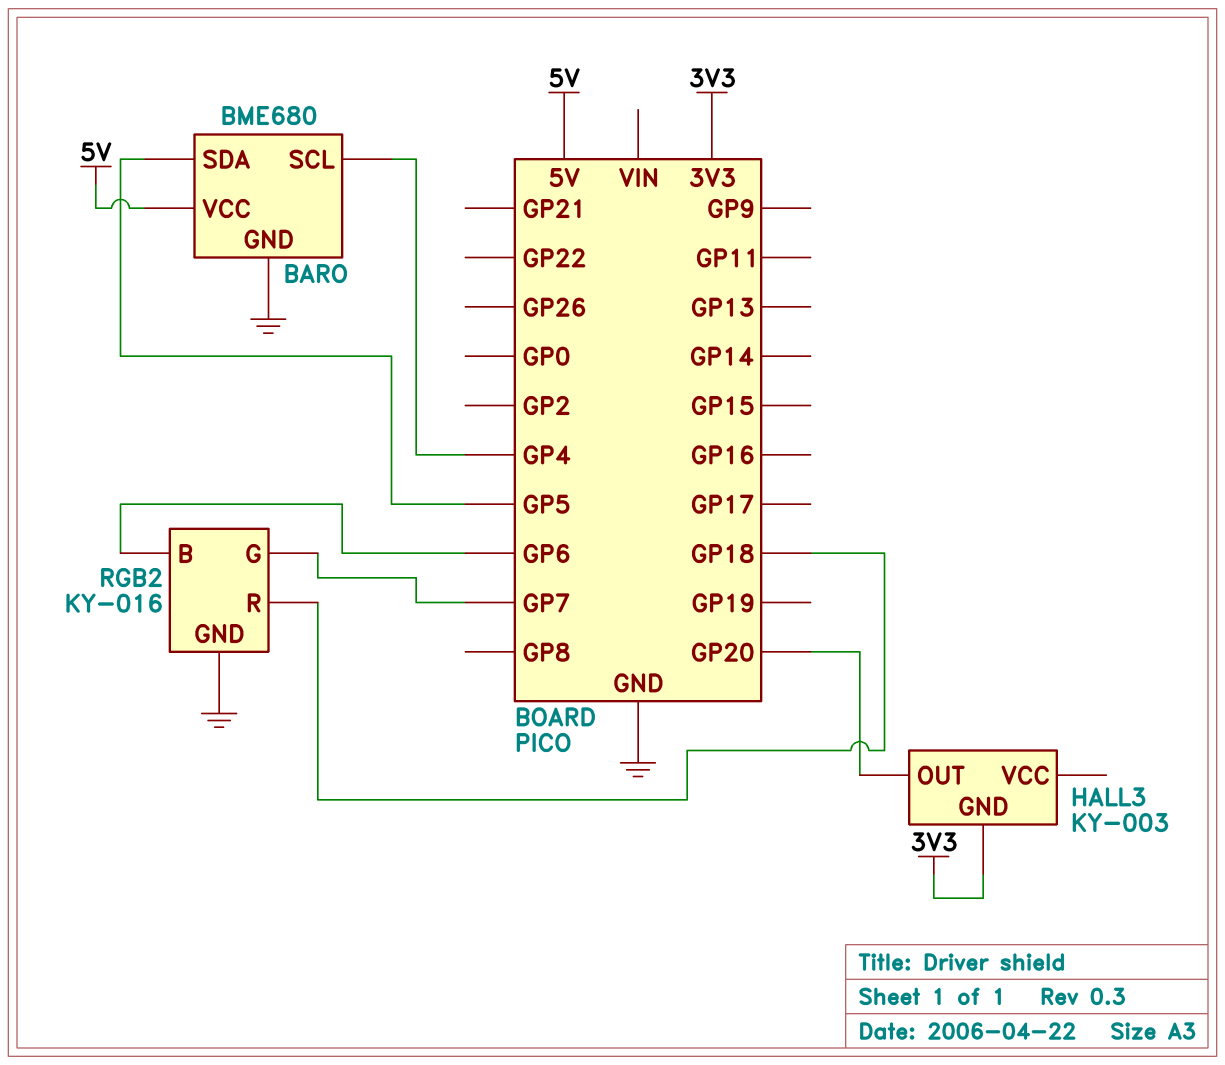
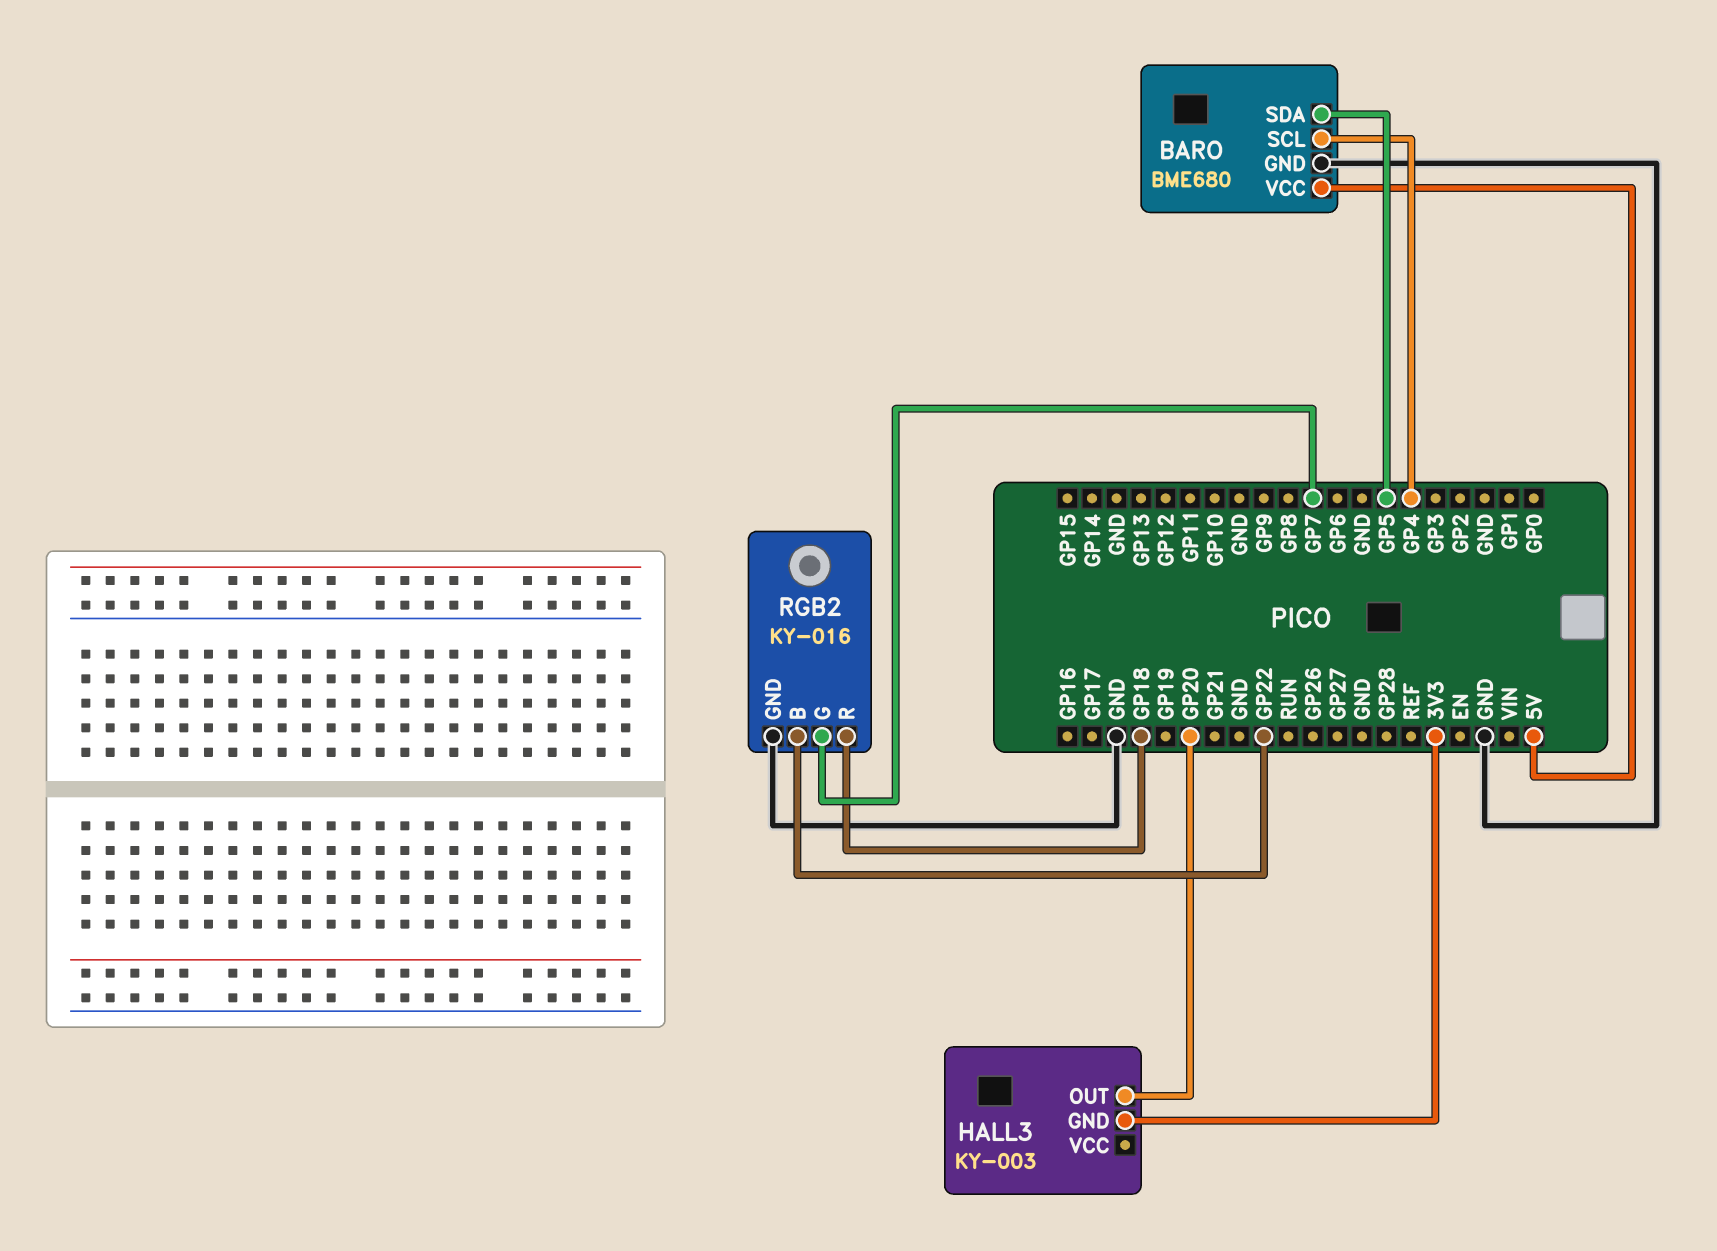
RGB2 pin B: GP6 -> GP22

